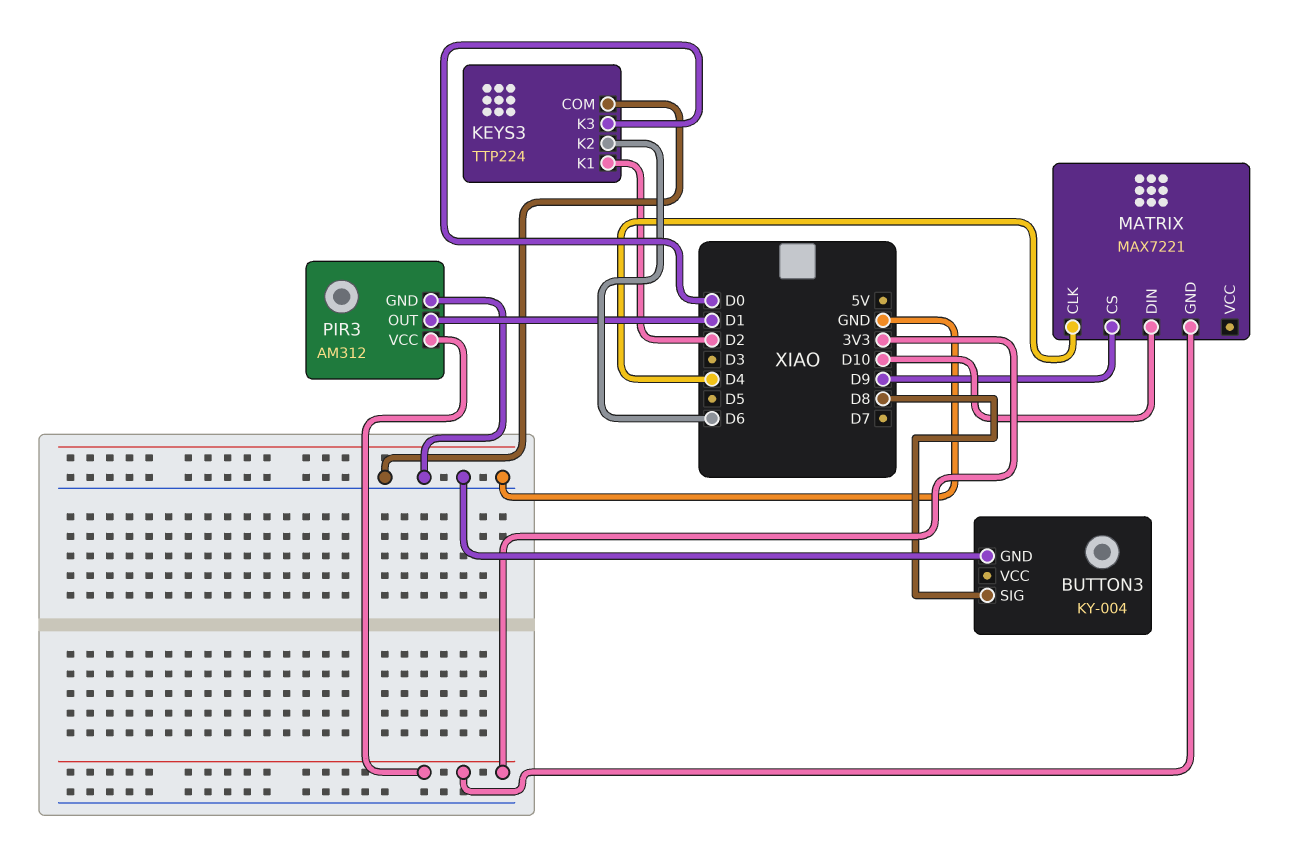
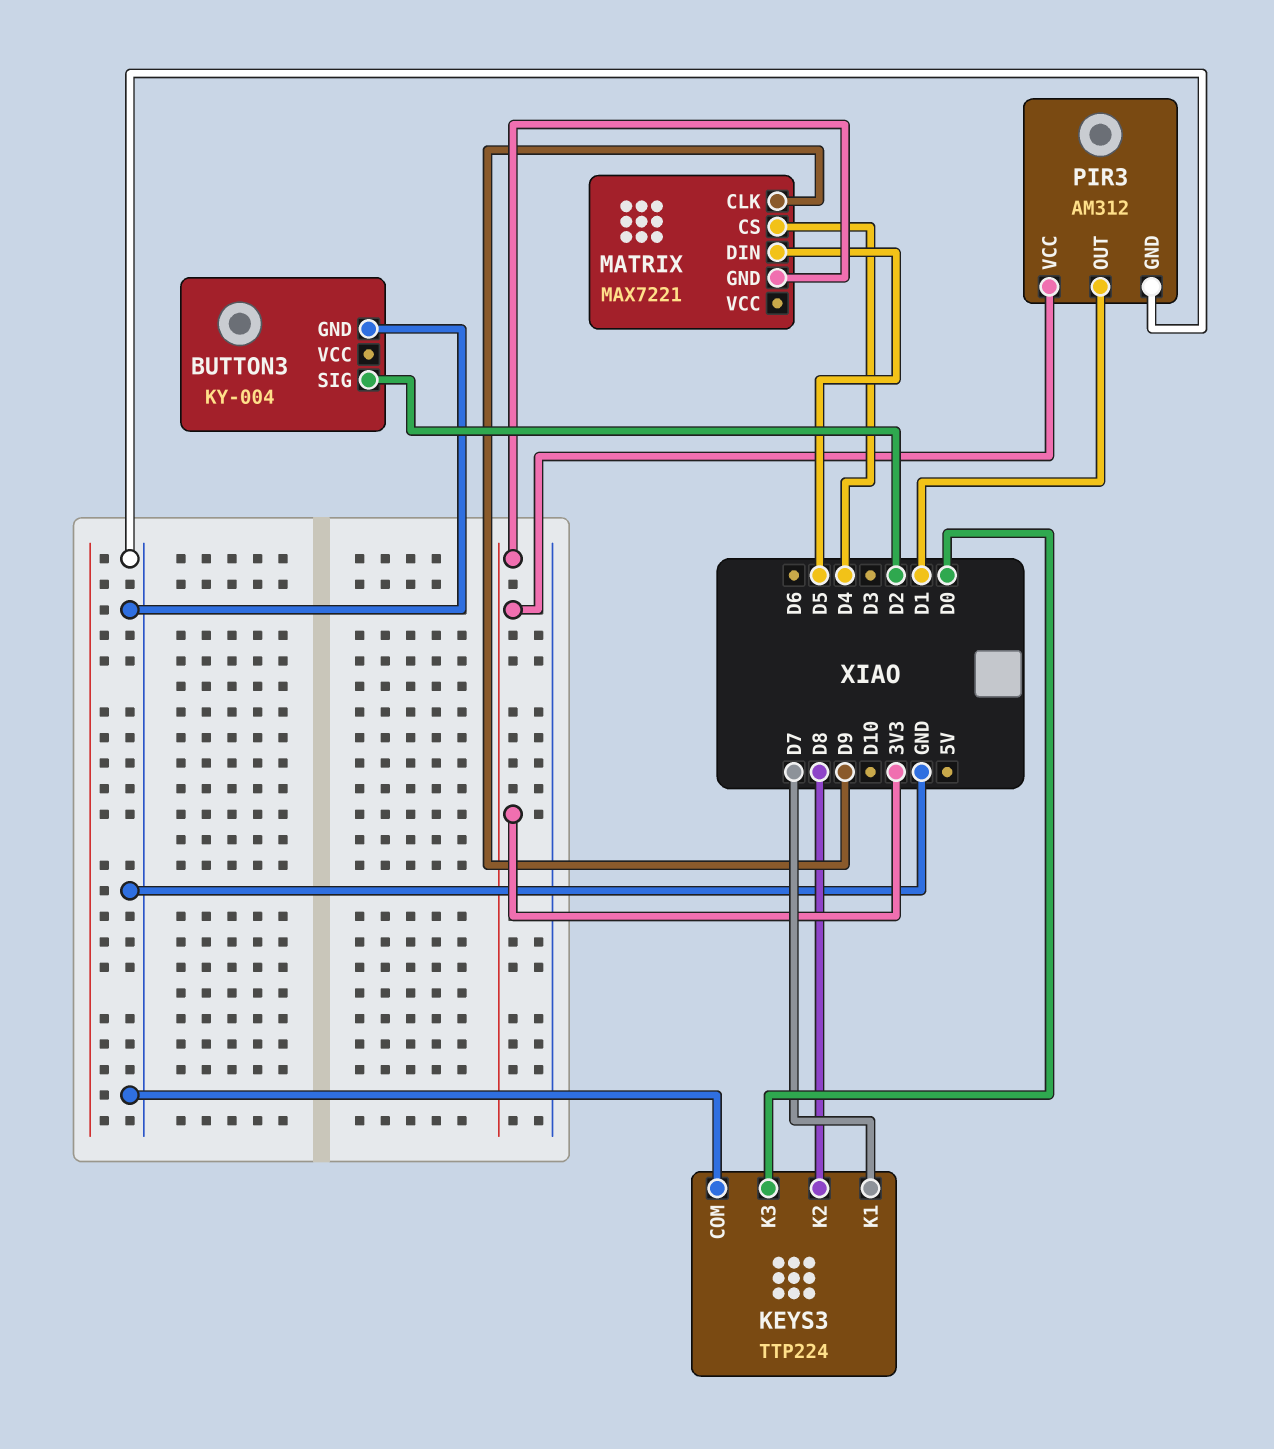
BUTTON3 pin SIG: D8 -> D2
KEYS3 pin K1: D2 -> D7
KEYS3 pin K2: D6 -> D8
MATRIX pin CLK: D4 -> D9
MATRIX pin CS: D9 -> D4
MATRIX pin DIN: D10 -> D5

